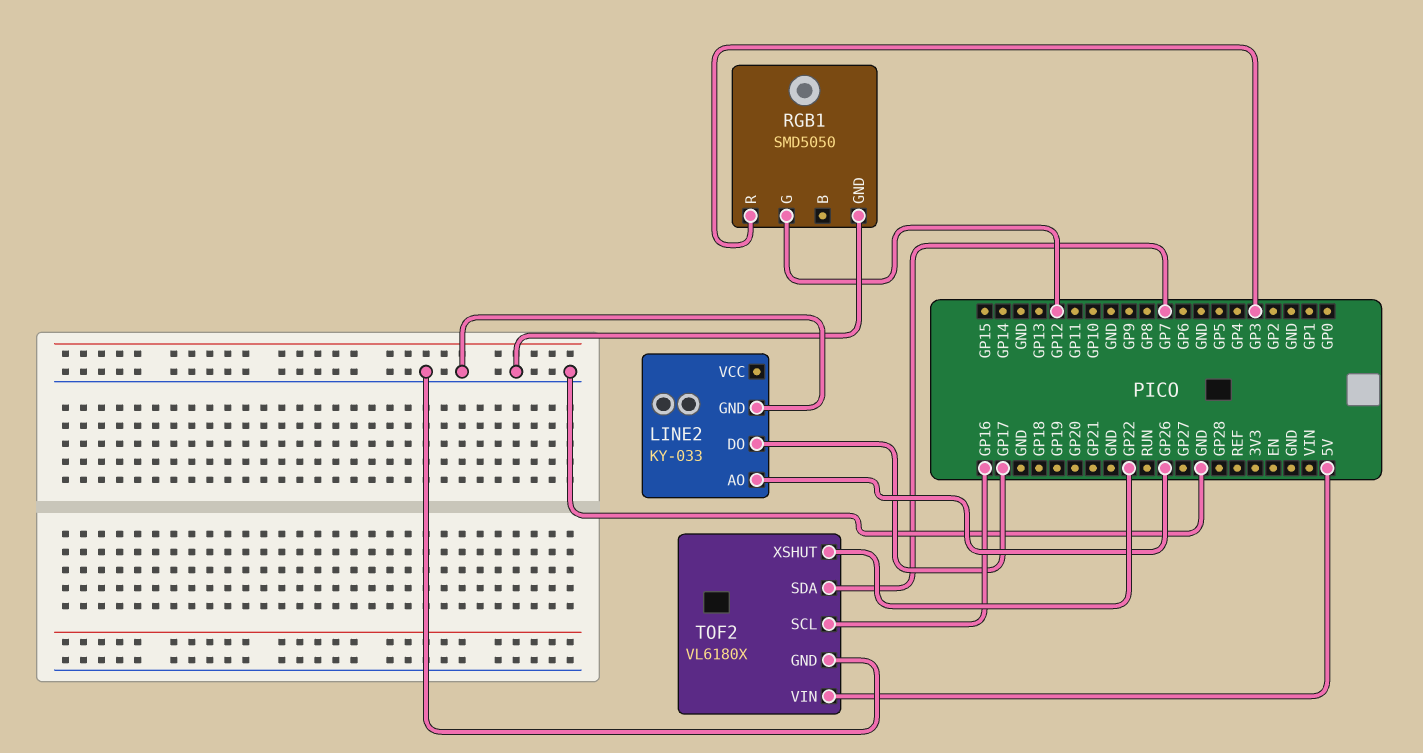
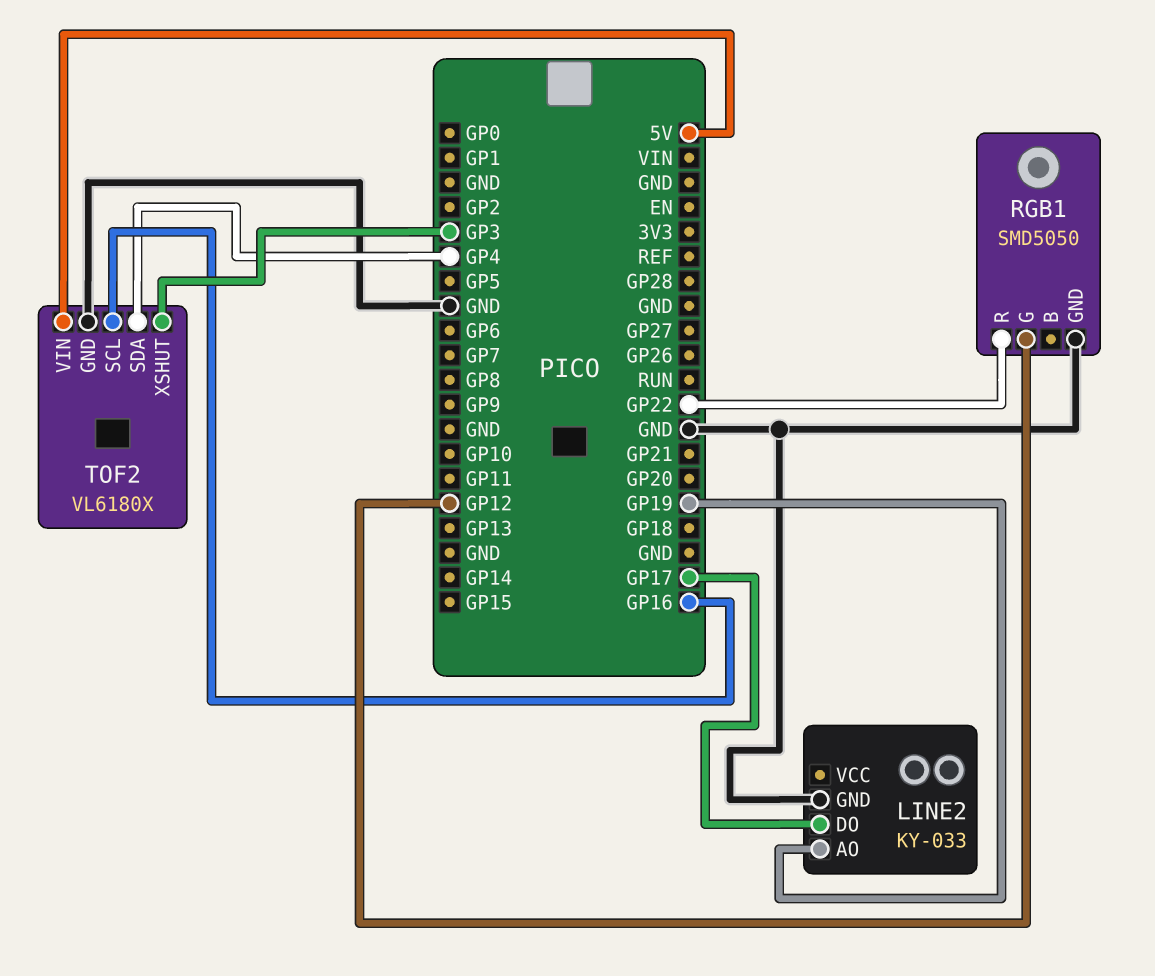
LINE2 pin AO: GP26 -> GP19
RGB1 pin R: GP3 -> GP22
TOF2 pin SDA: GP7 -> GP4
TOF2 pin XSHUT: GP22 -> GP3

